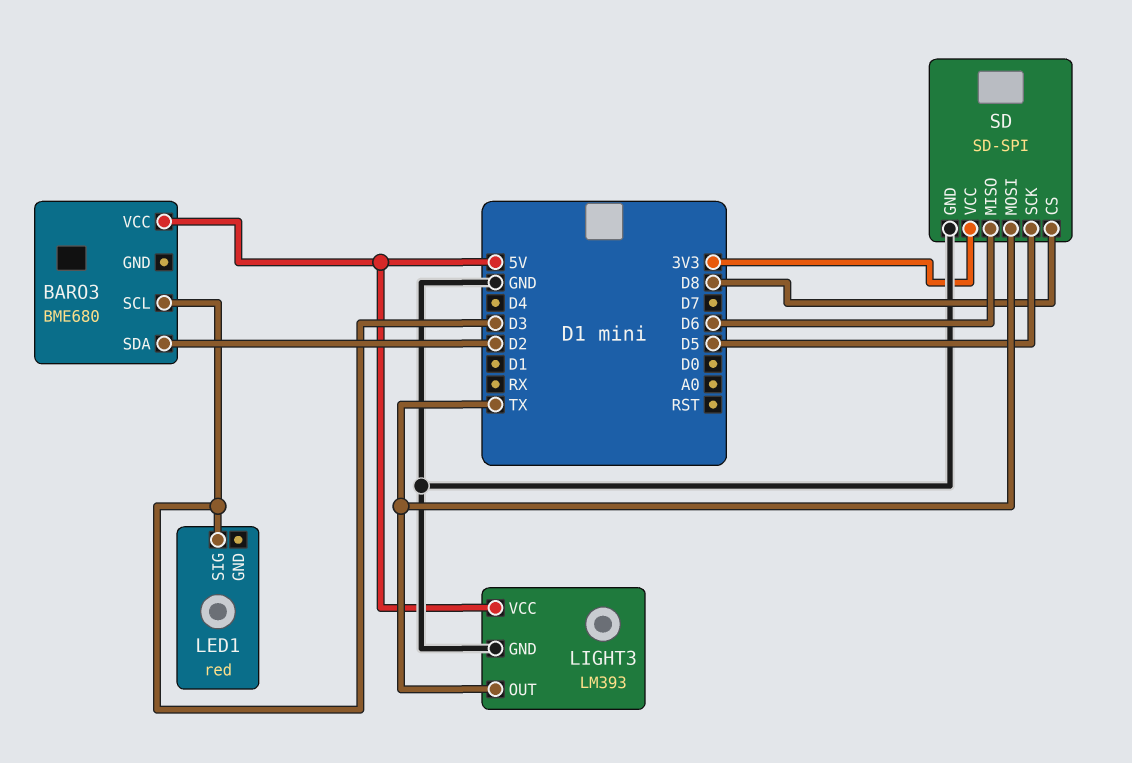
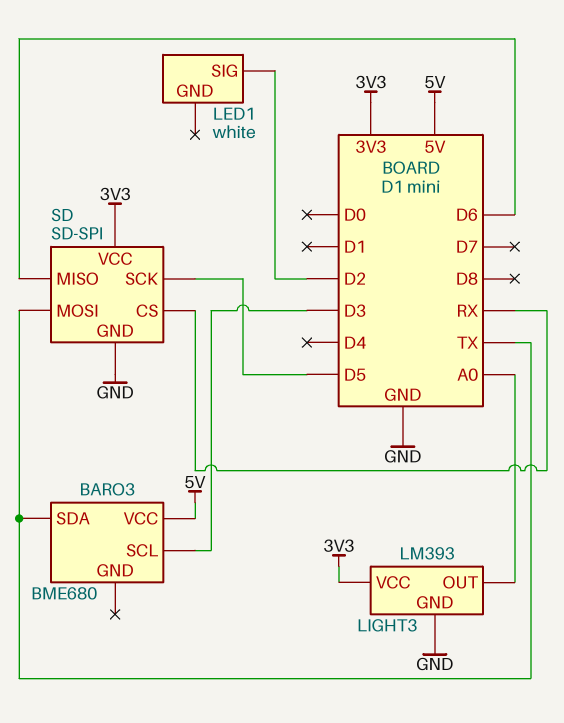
BARO3 pin SDA: D2 -> TX
LED1: red -> white
LED1 pin SIG: D3 -> D2
LIGHT3 pin OUT: TX -> A0
LIGHT3 pin VCC: 5V -> 3V3
SD pin CS: D8 -> RX

